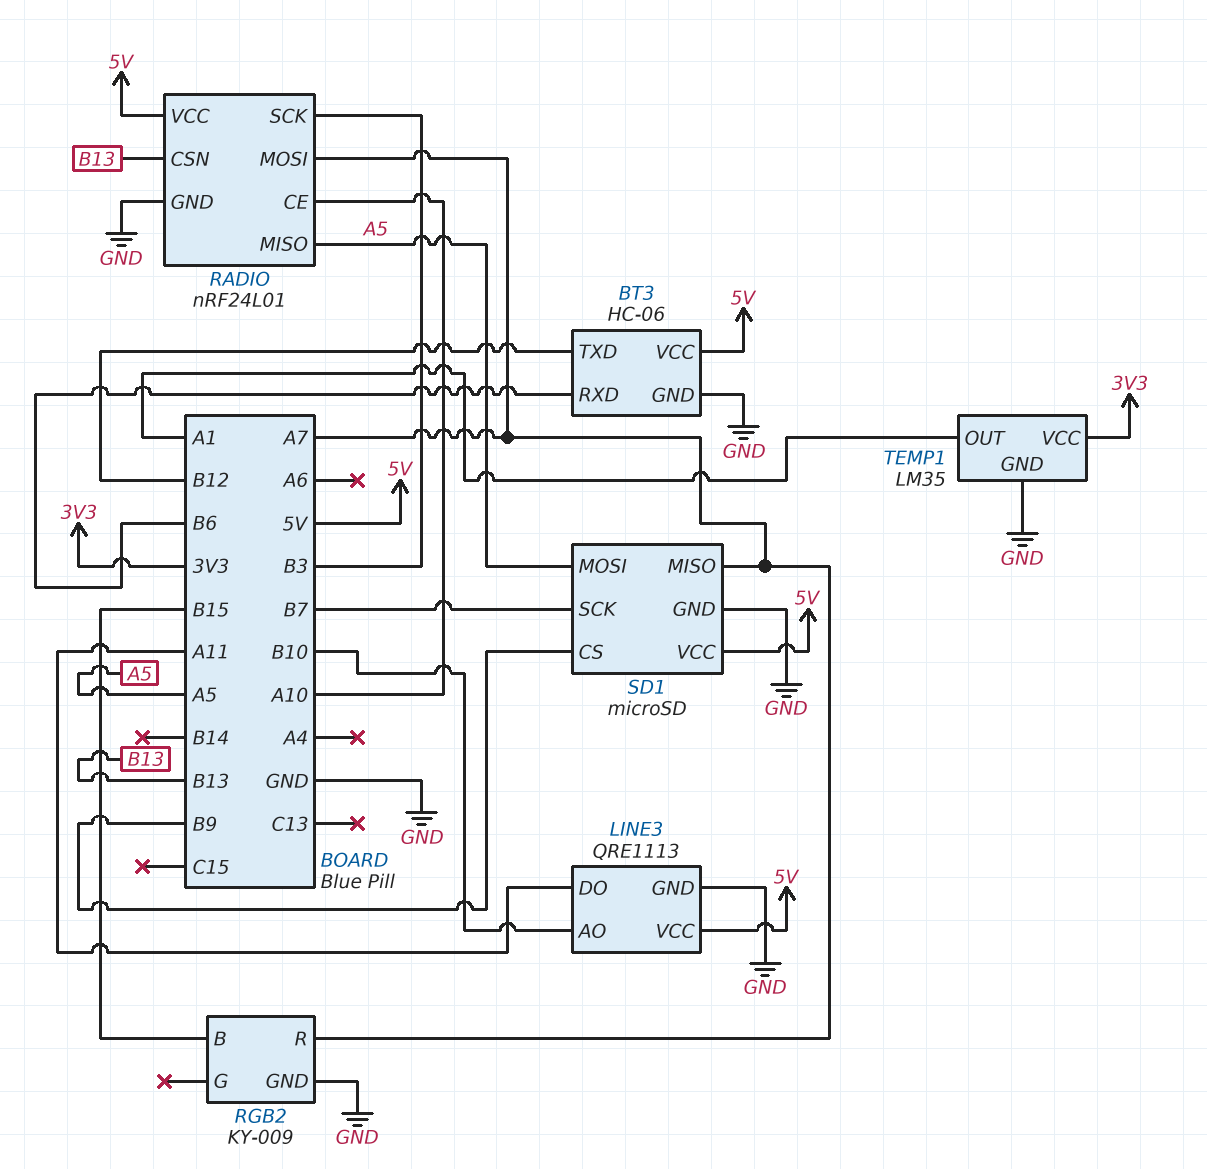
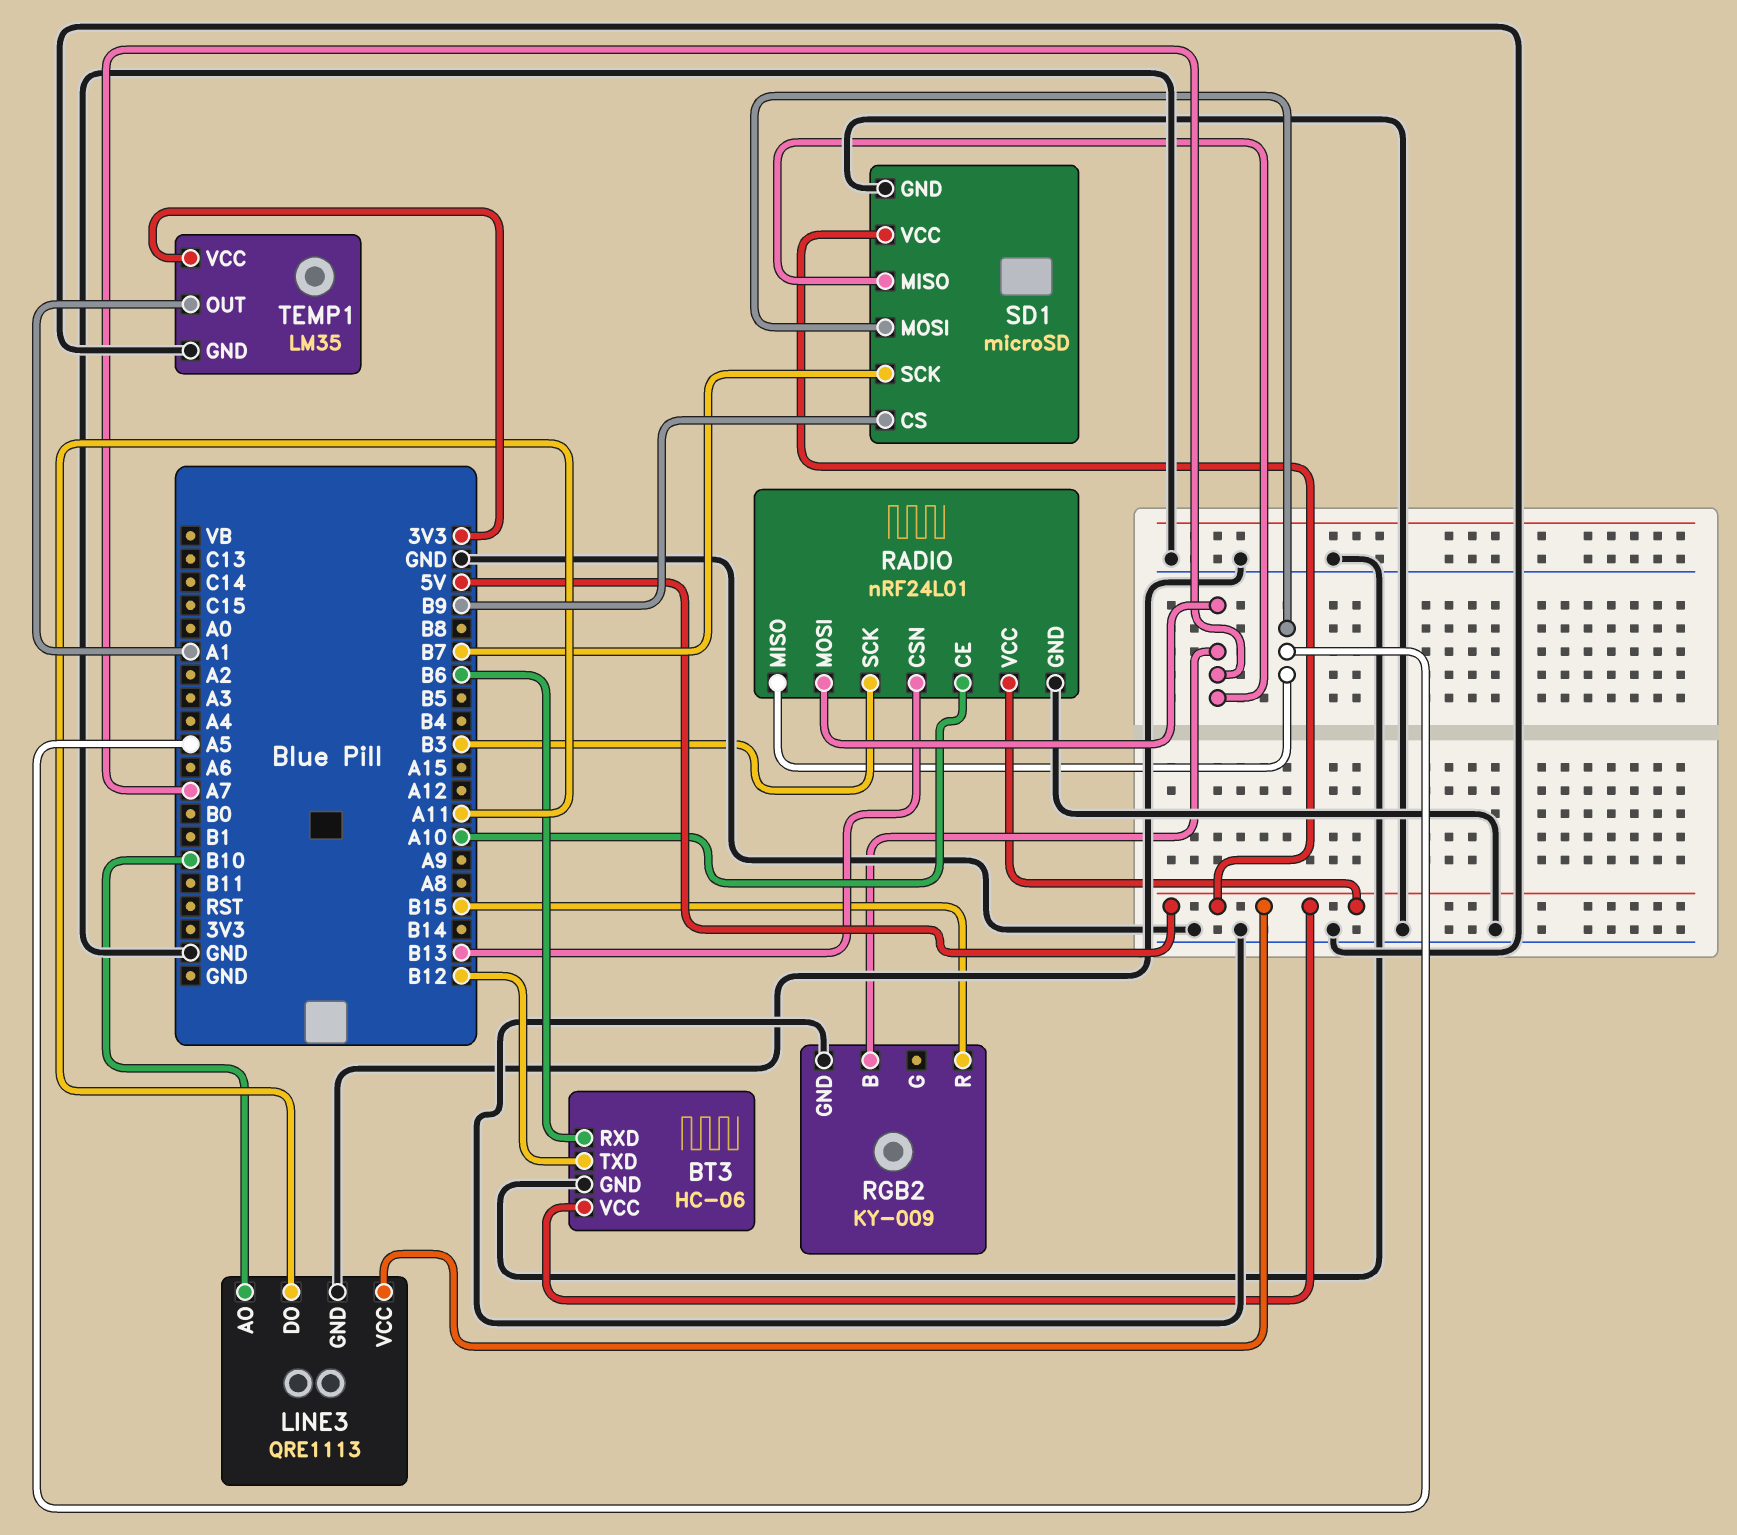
RGB2 pin B: B15 -> A7
RGB2 pin R: A7 -> B15

